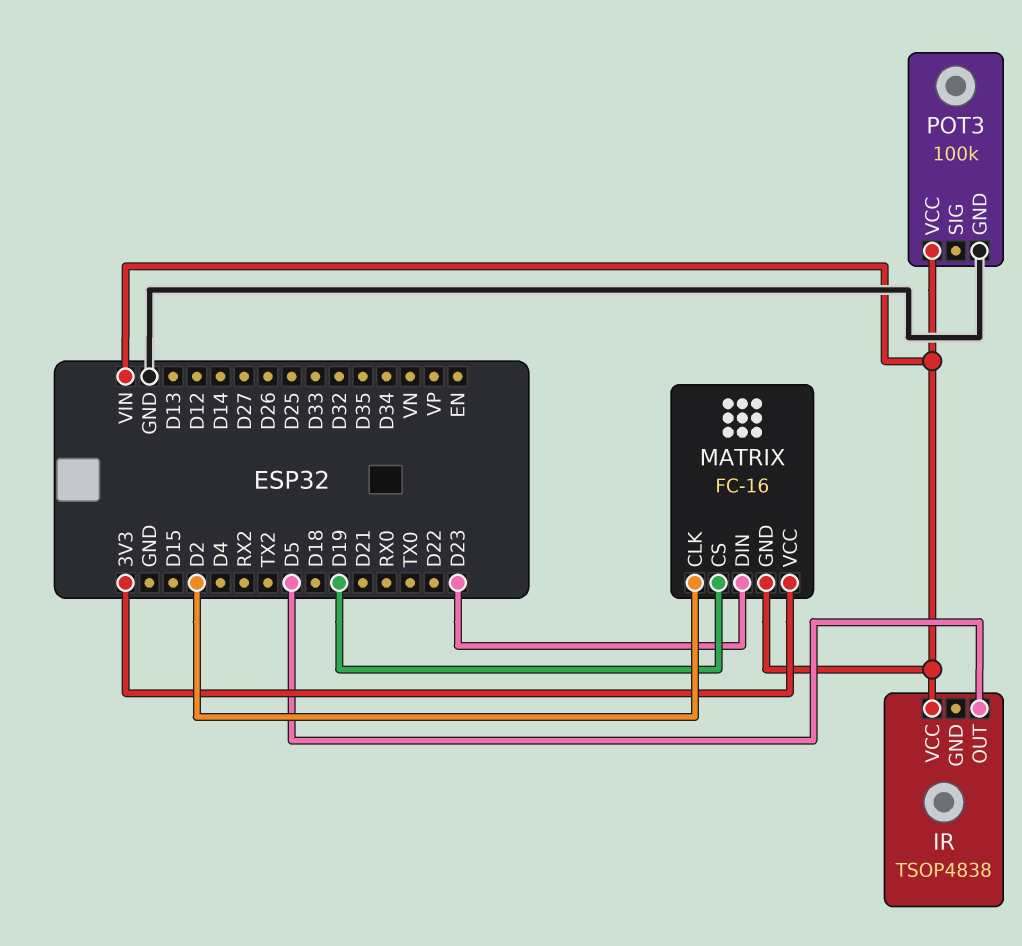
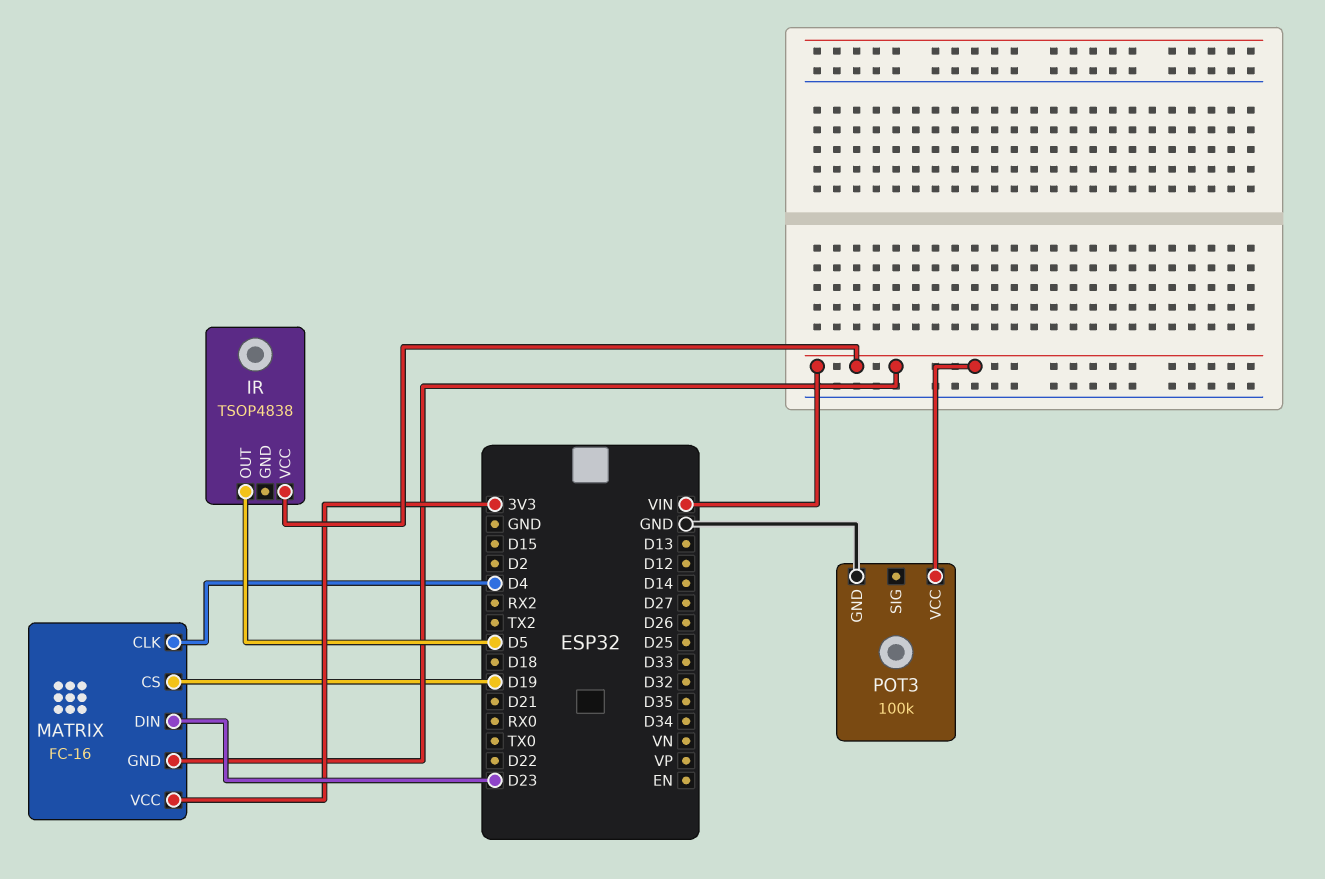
MATRIX pin CLK: D2 -> D4

